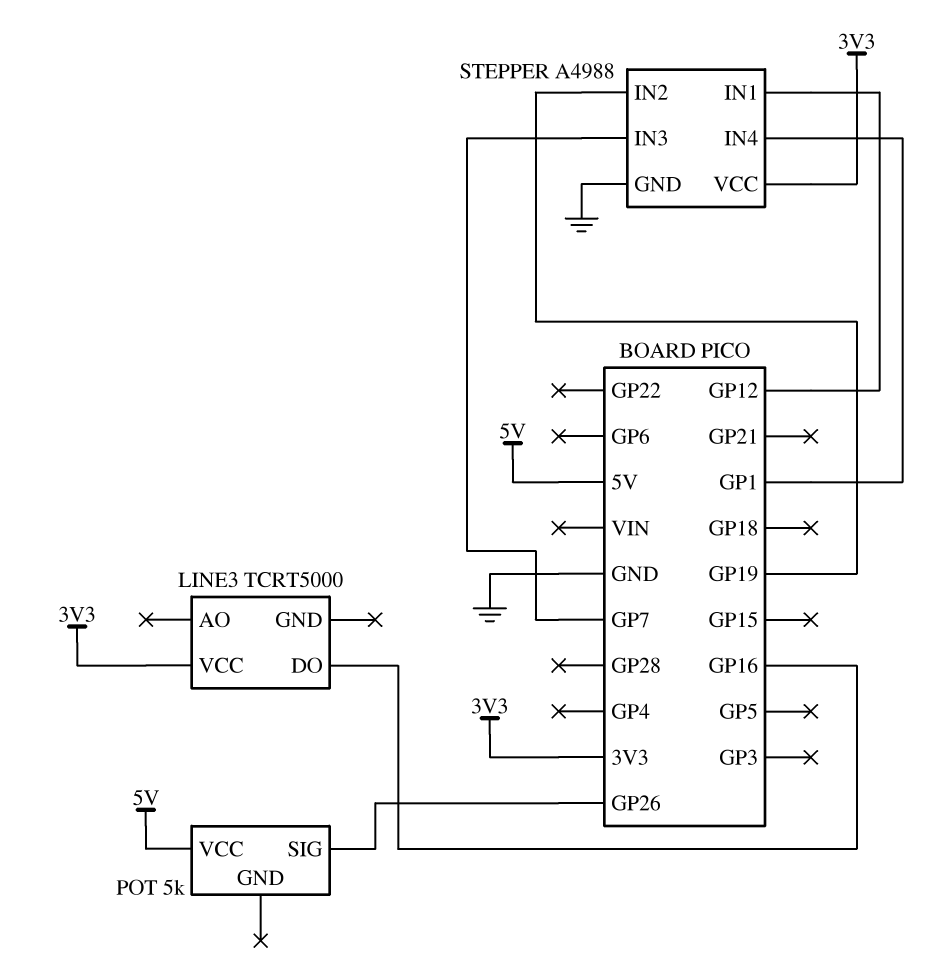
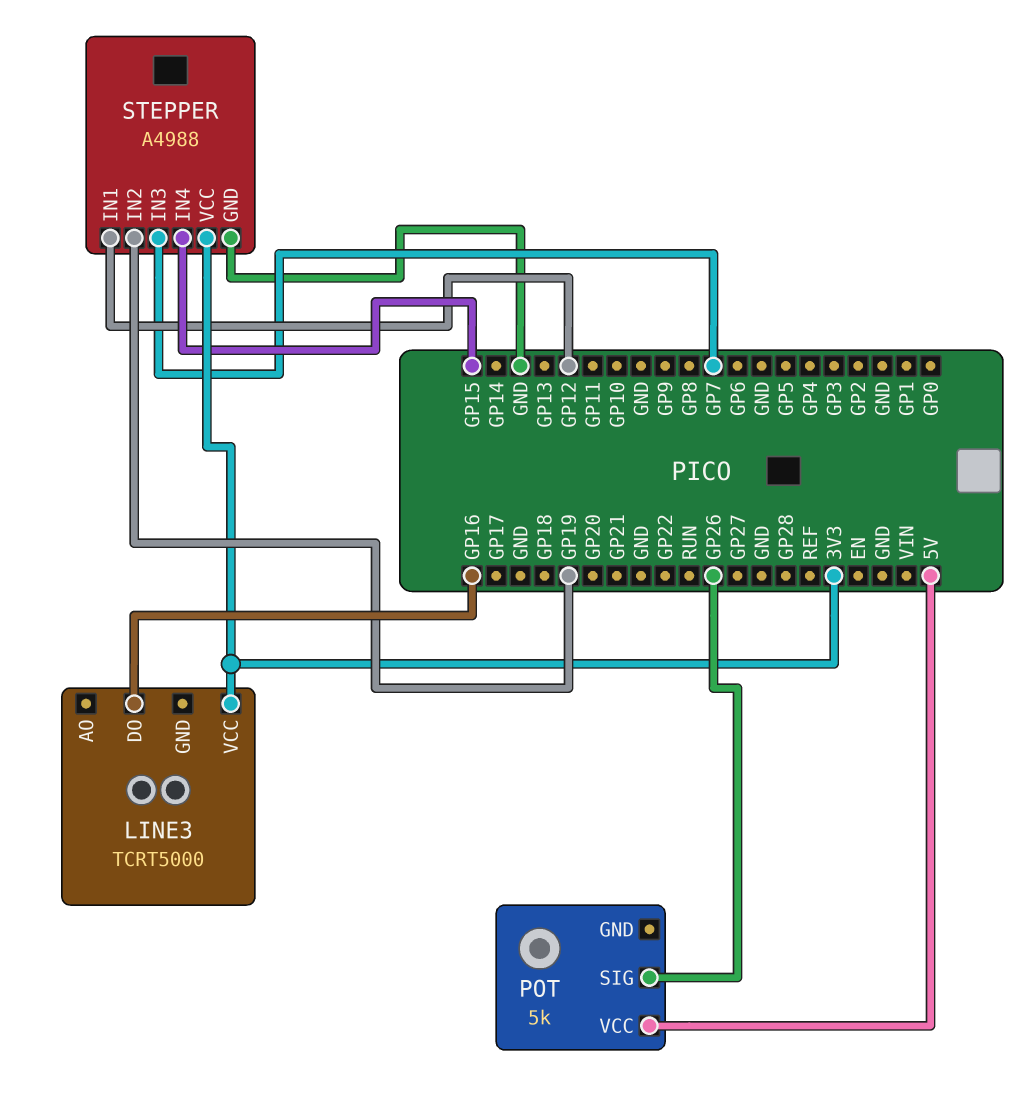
STEPPER pin IN4: GP1 -> GP15

